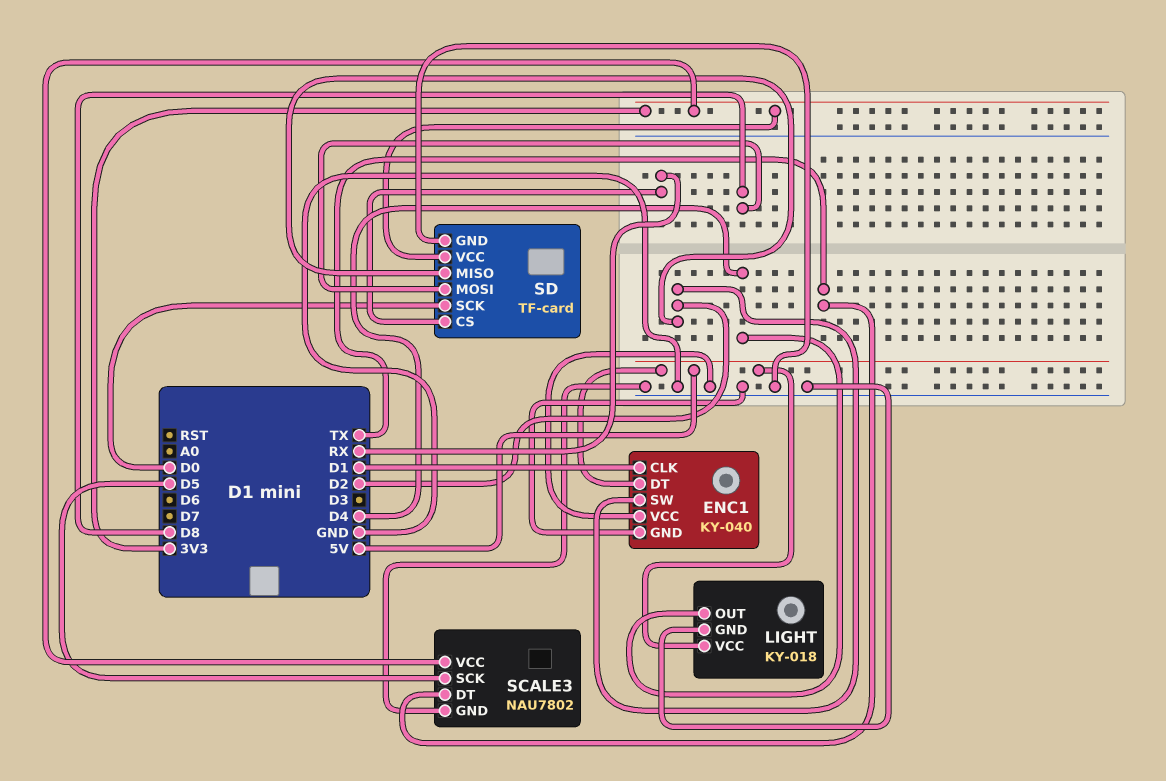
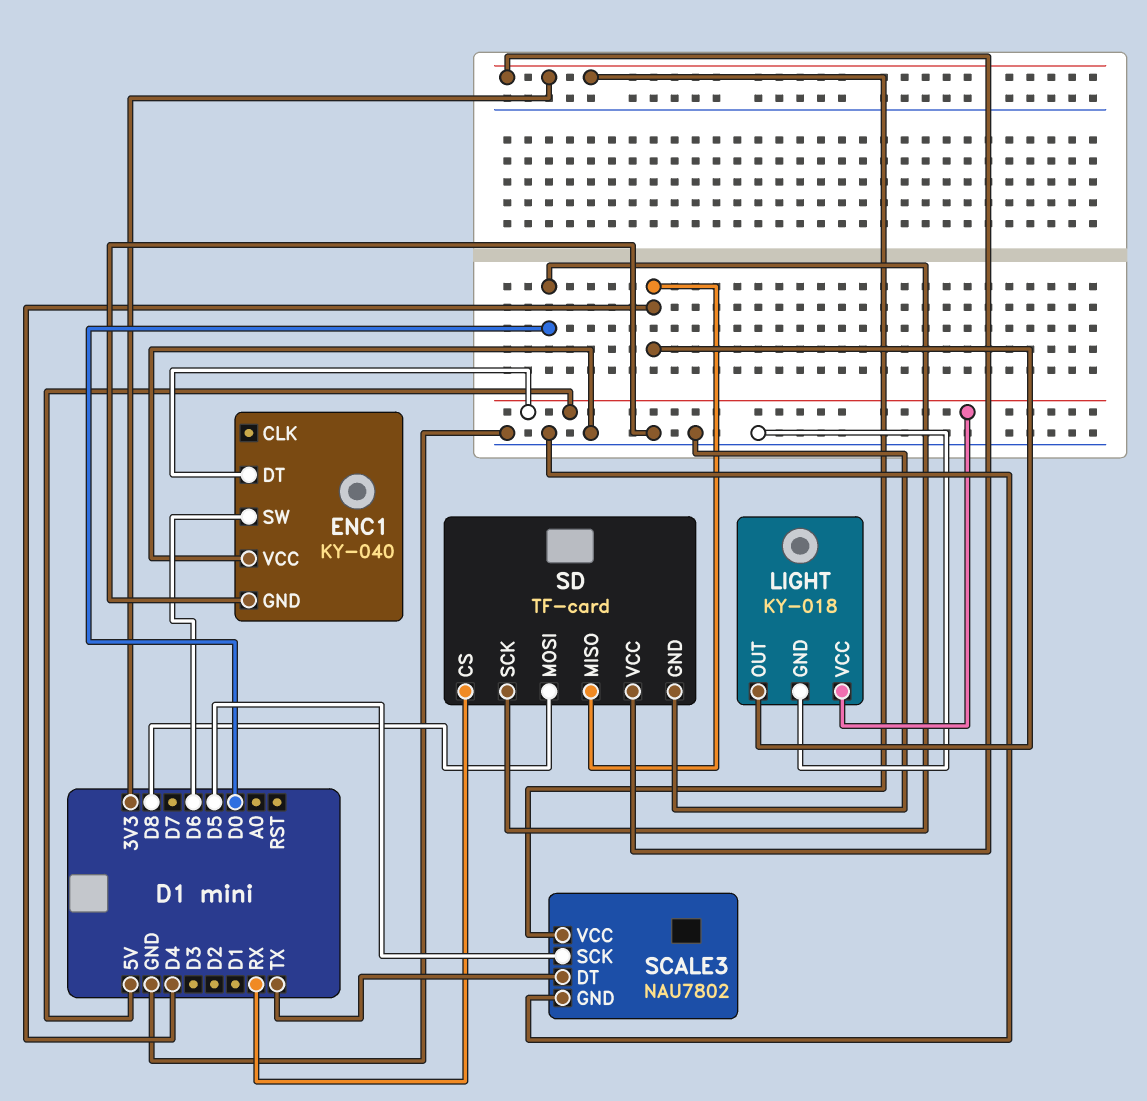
ENC1 pin CLK: D1 -> none
ENC1 pin SW: D2 -> D6
SD pin MISO: D2 -> D4

